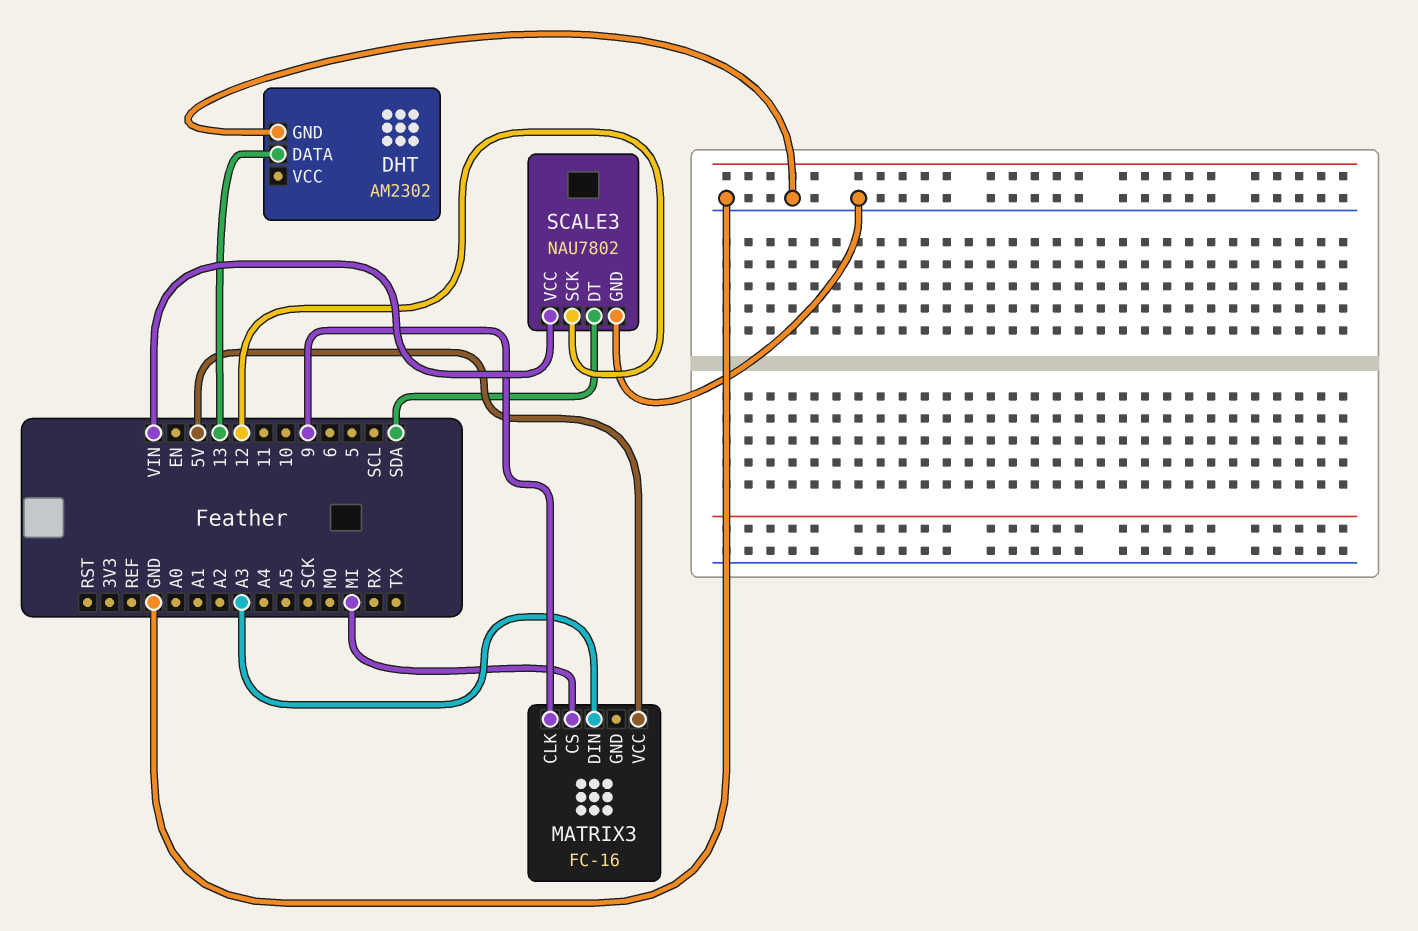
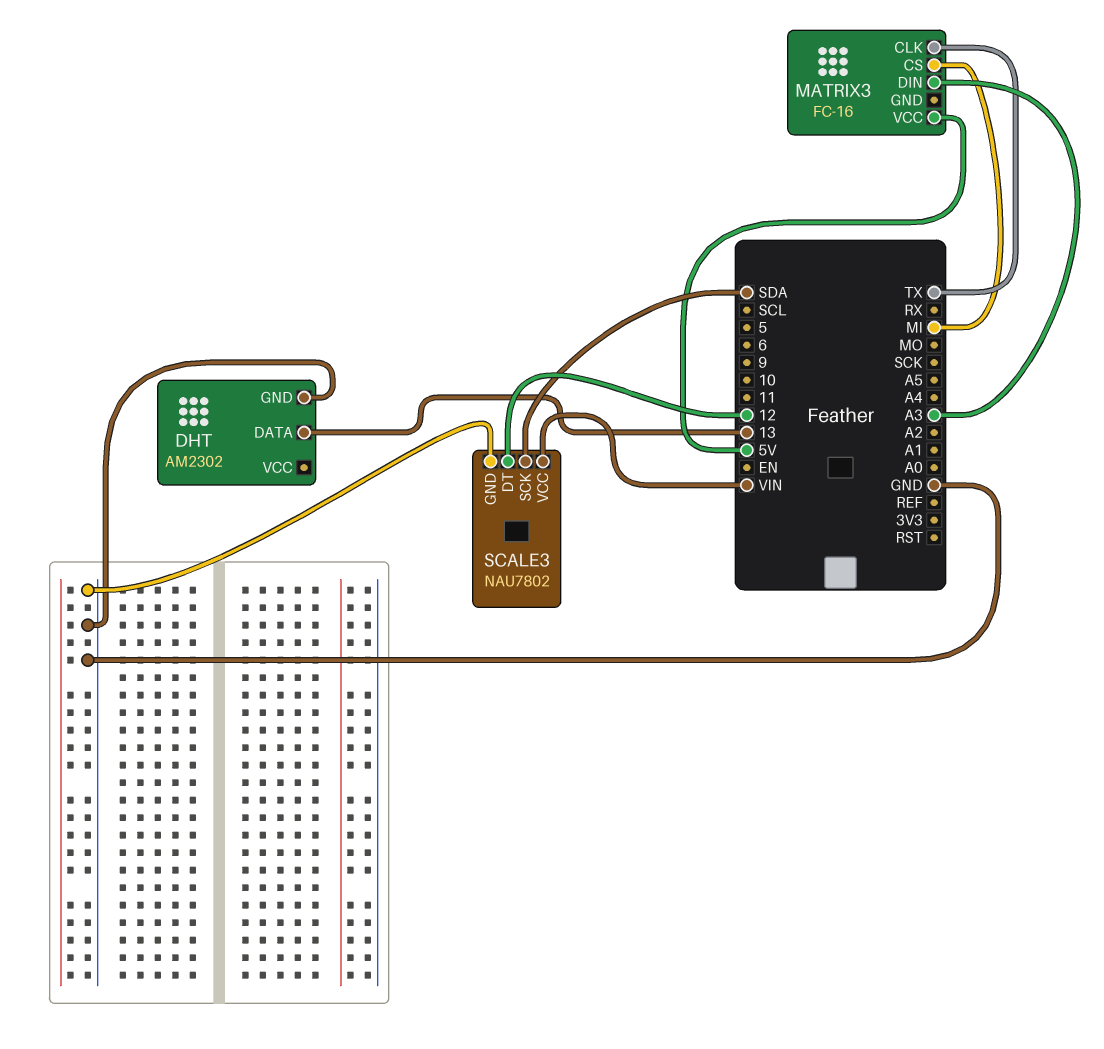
MATRIX3 pin CLK: 9 -> TX
SCALE3 pin DT: SDA -> 12
SCALE3 pin SCK: 12 -> SDA

